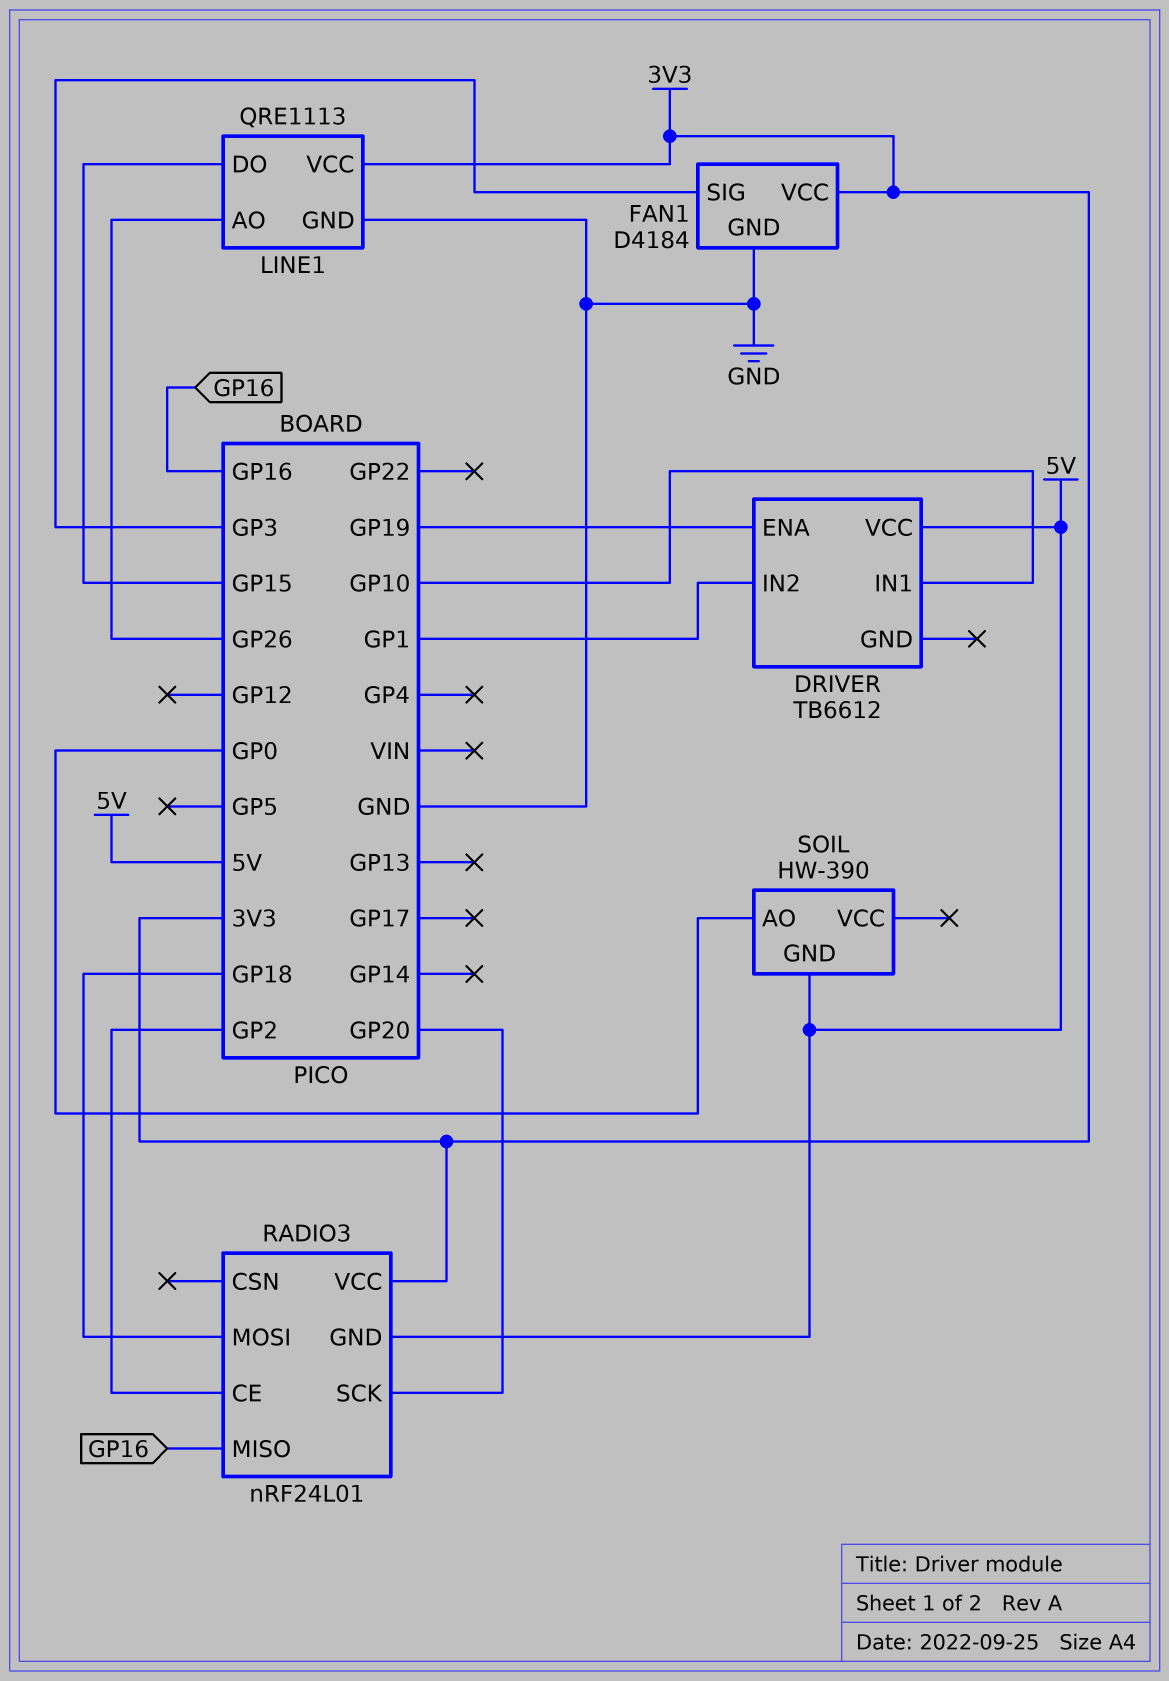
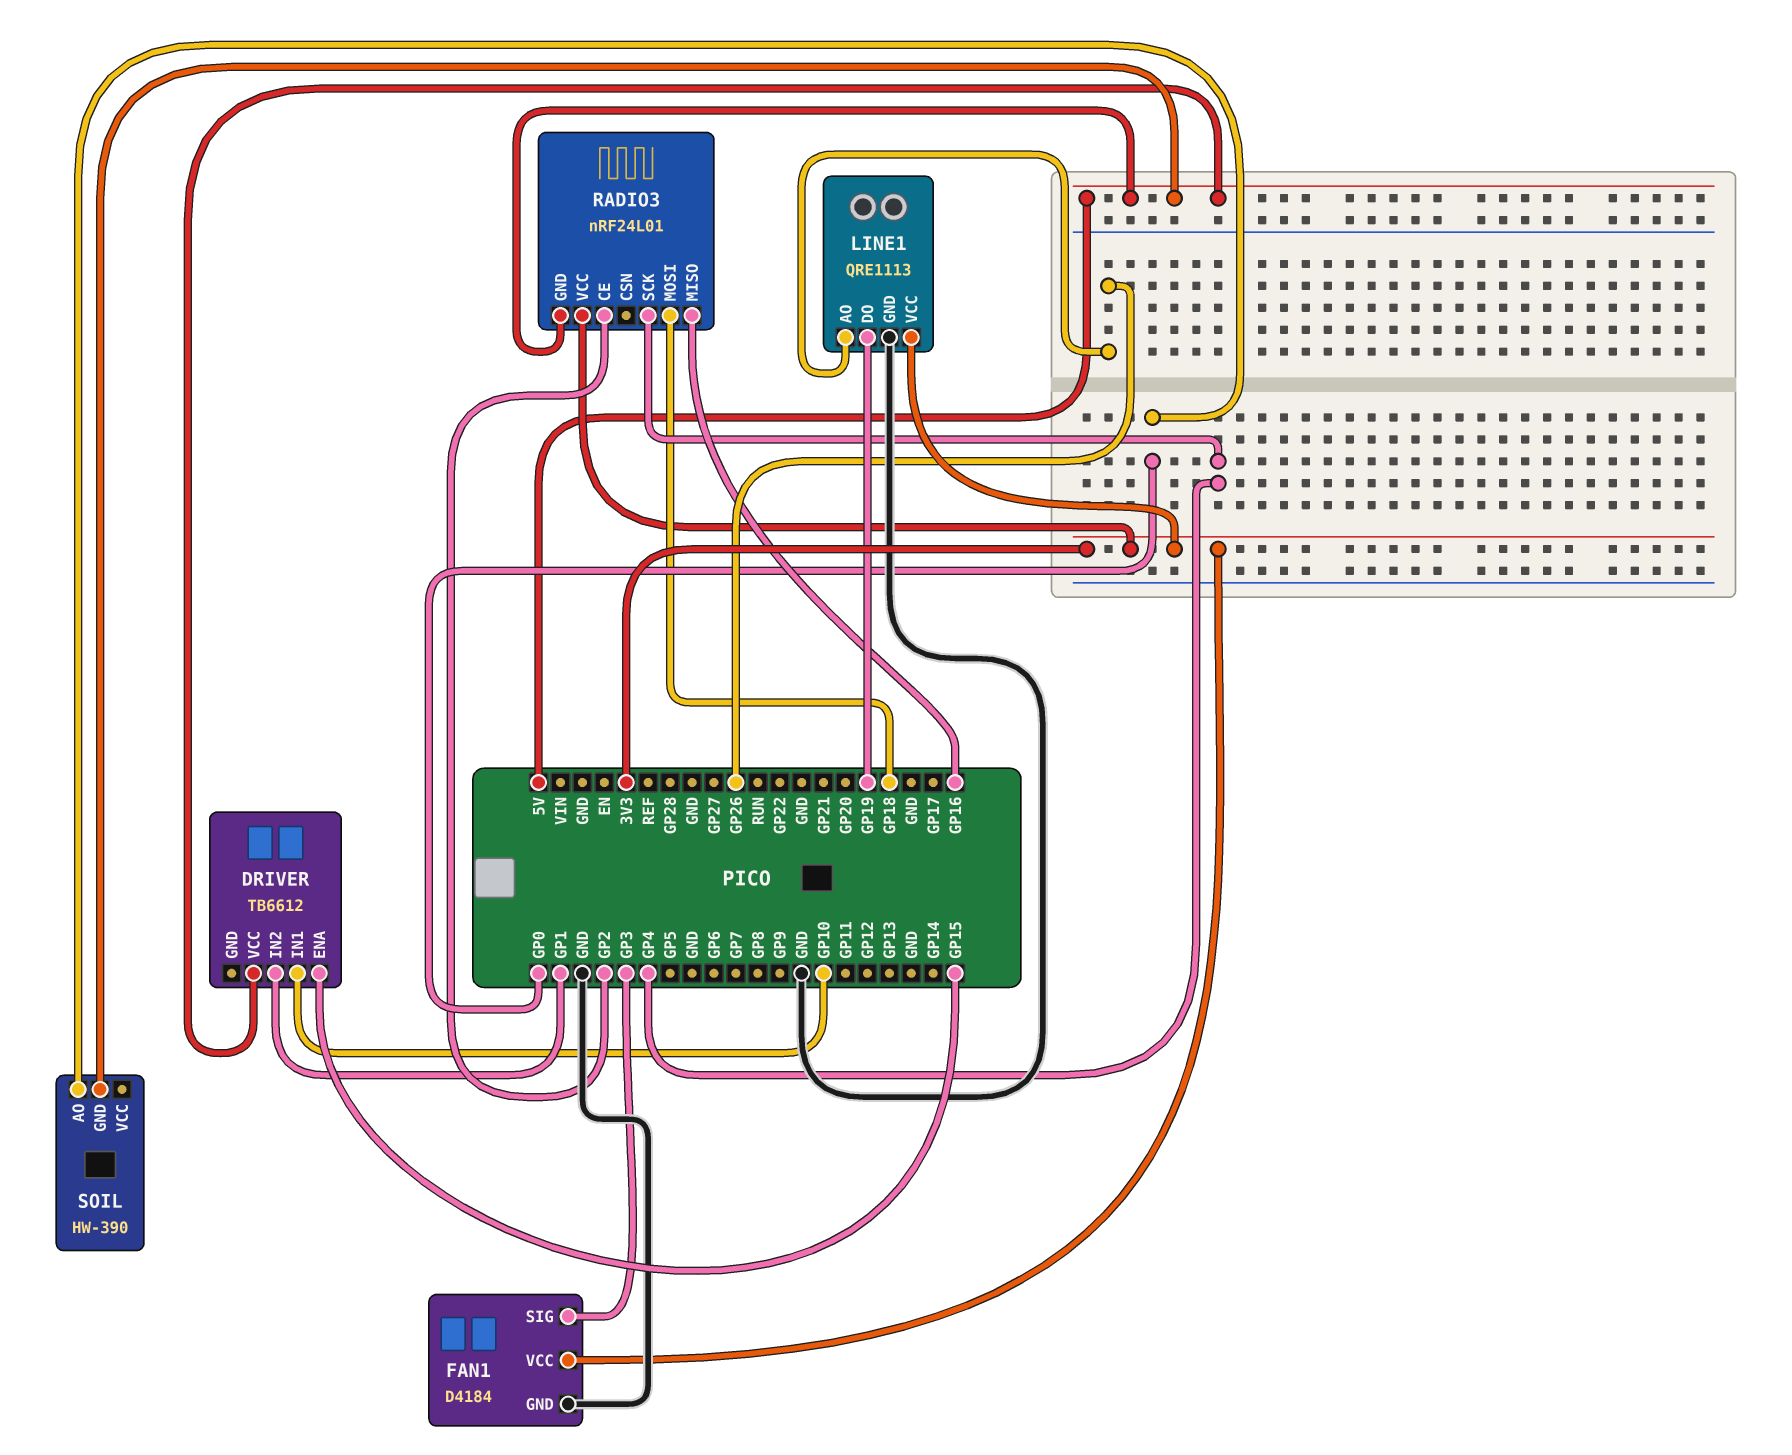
DRIVER pin ENA: GP19 -> GP15
LINE1 pin DO: GP15 -> GP19
RADIO3 pin SCK: GP20 -> GP4

